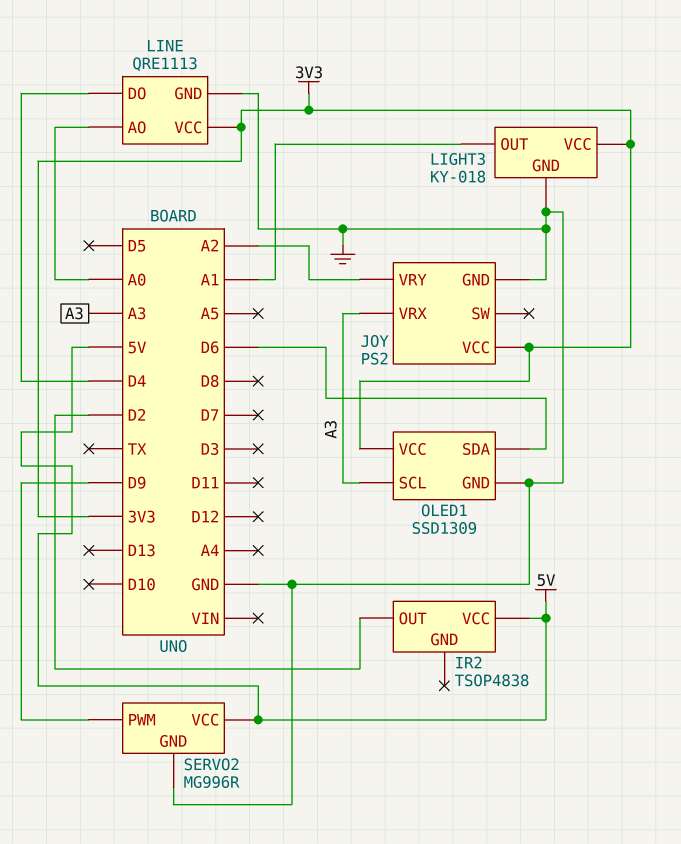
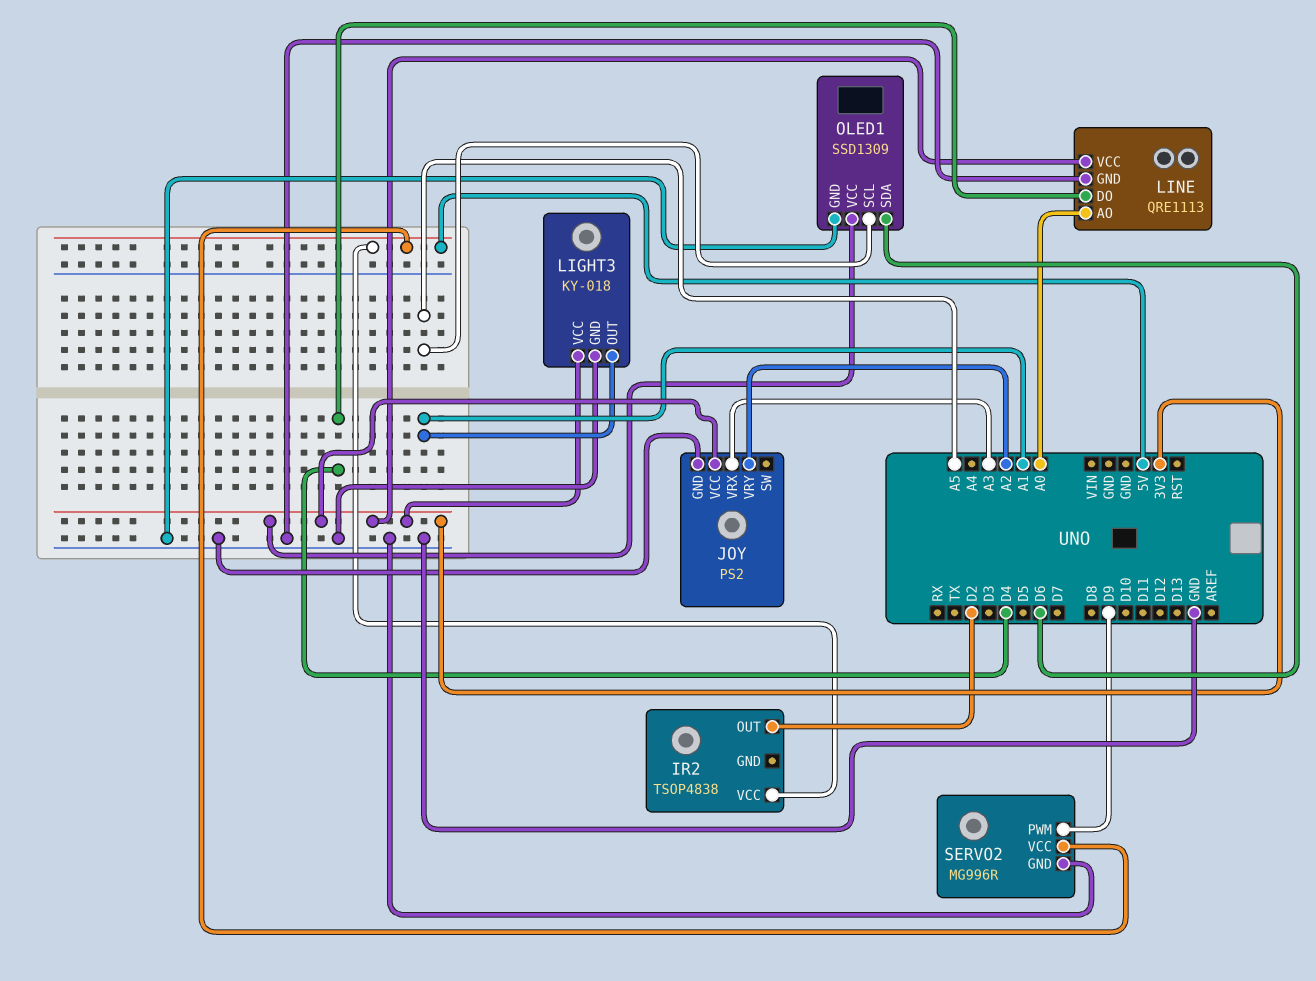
OLED1 pin SCL: A3 -> A5

